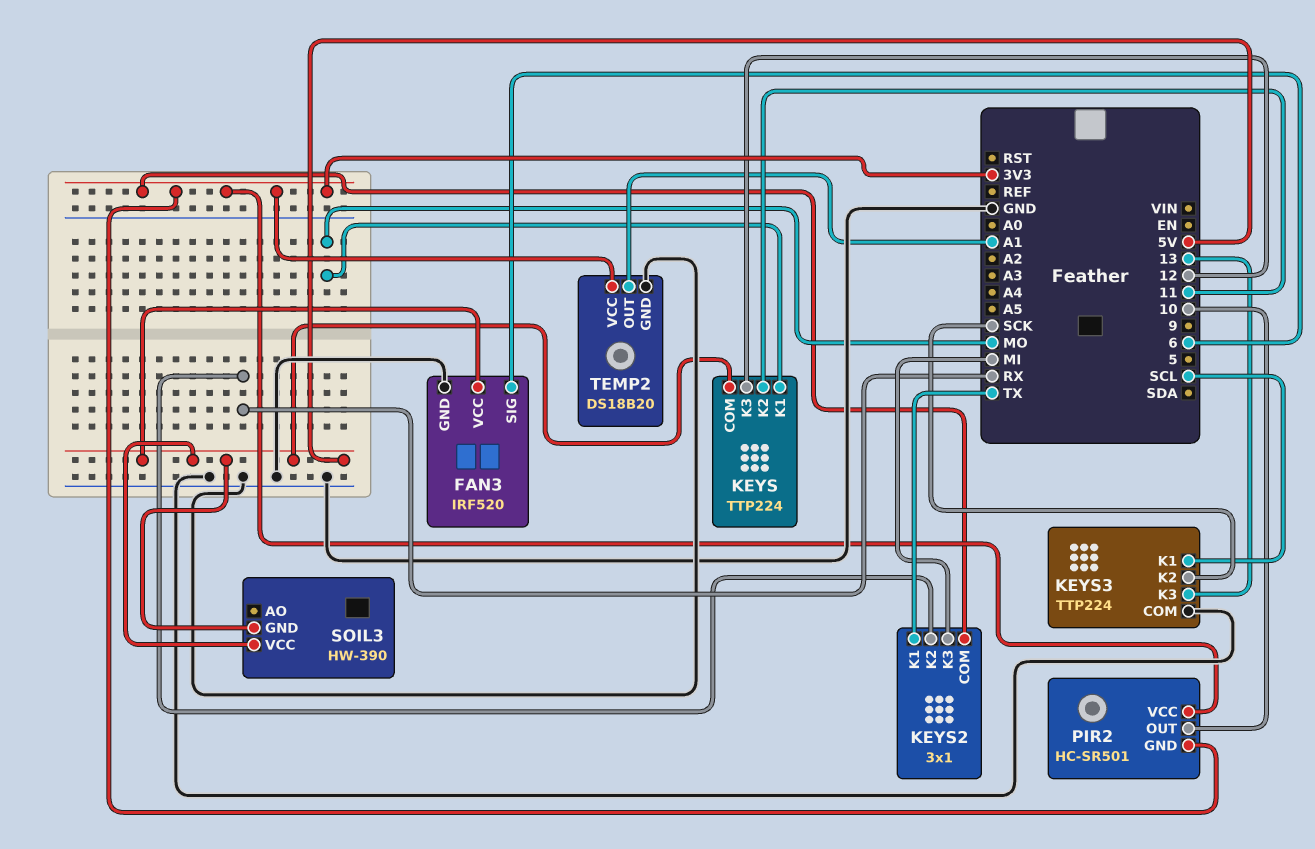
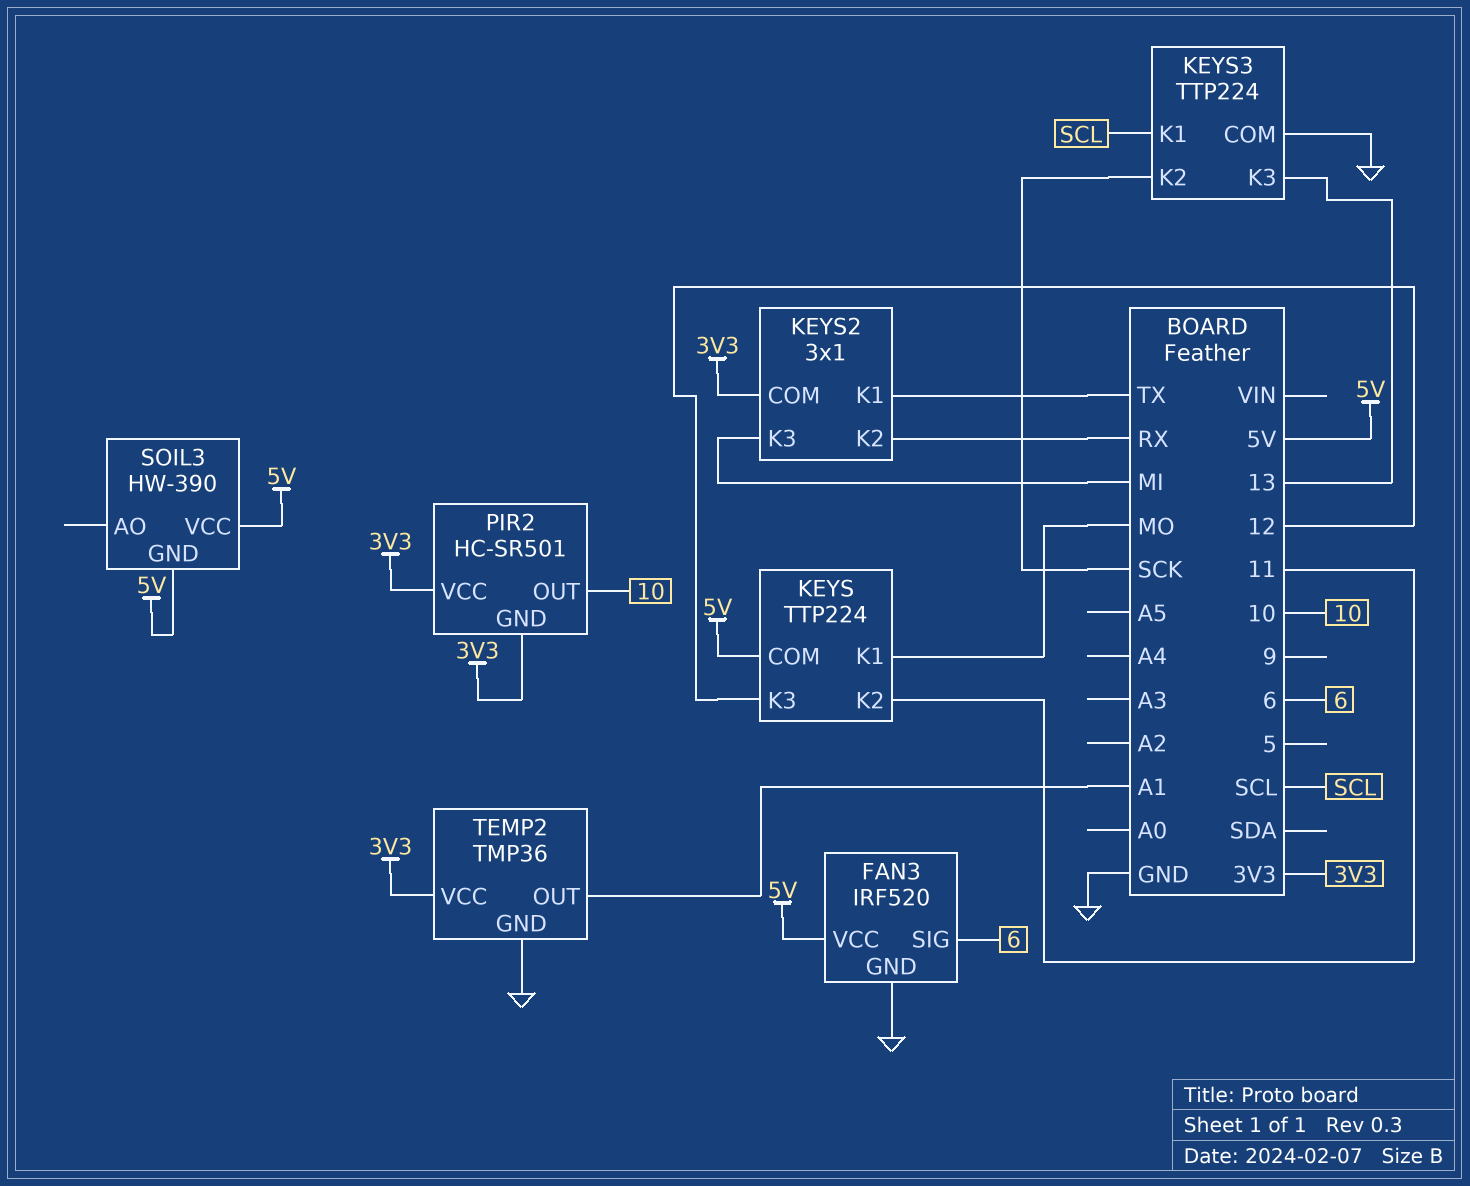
TEMP2: DS18B20 -> TMP36

